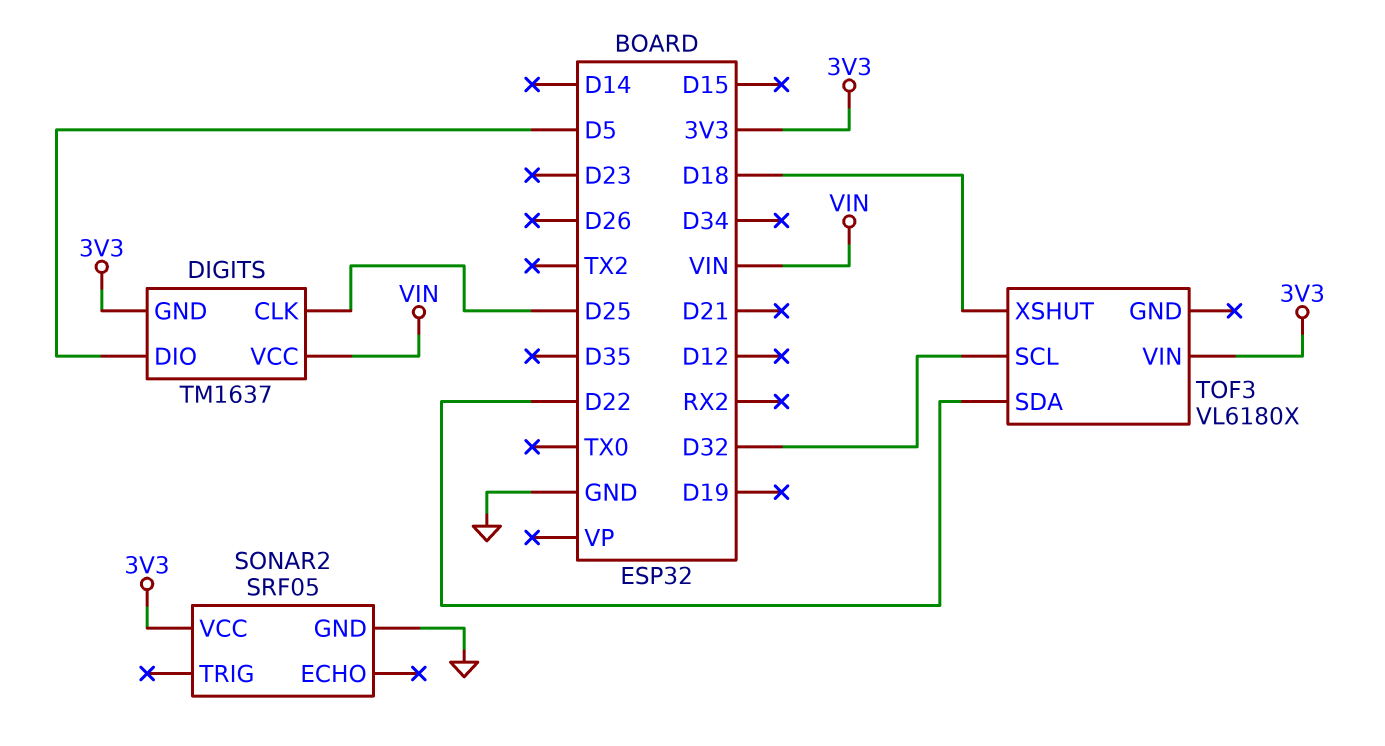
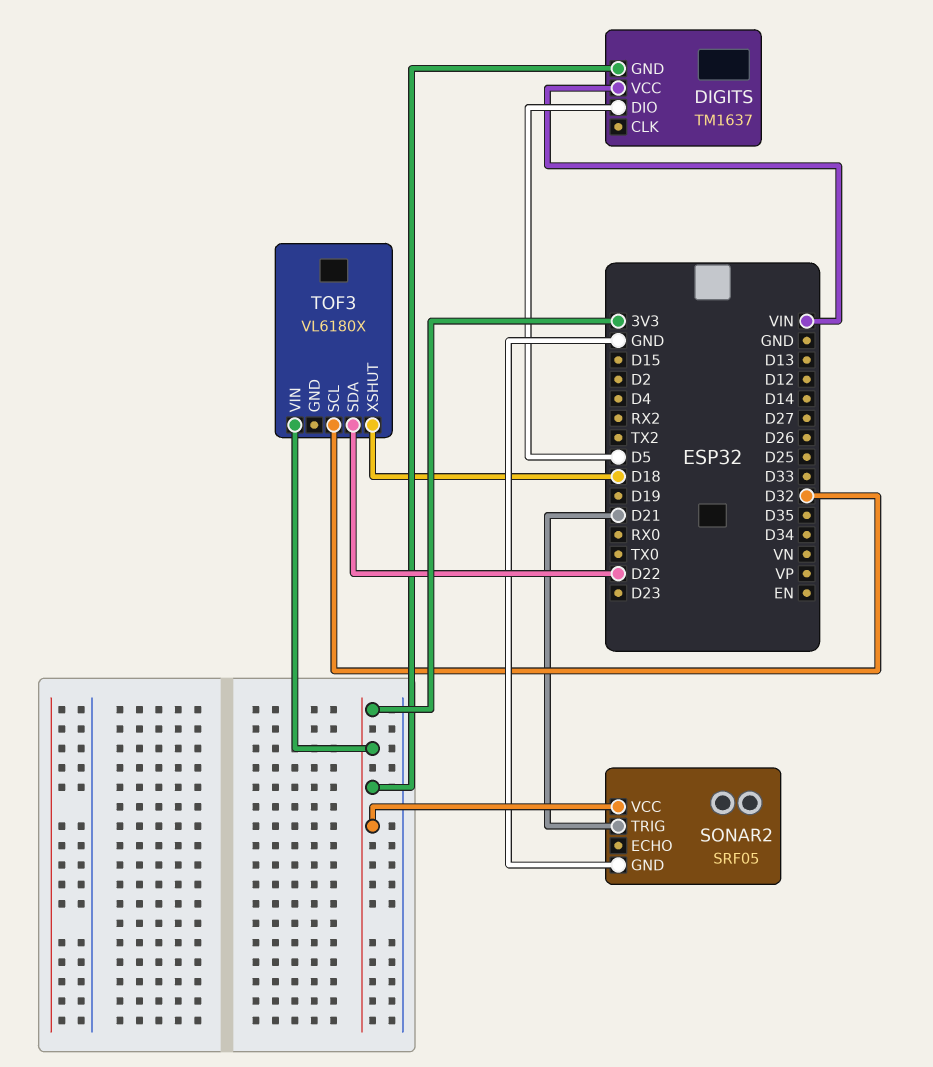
DIGITS pin CLK: D25 -> none
SONAR2 pin TRIG: none -> D21

